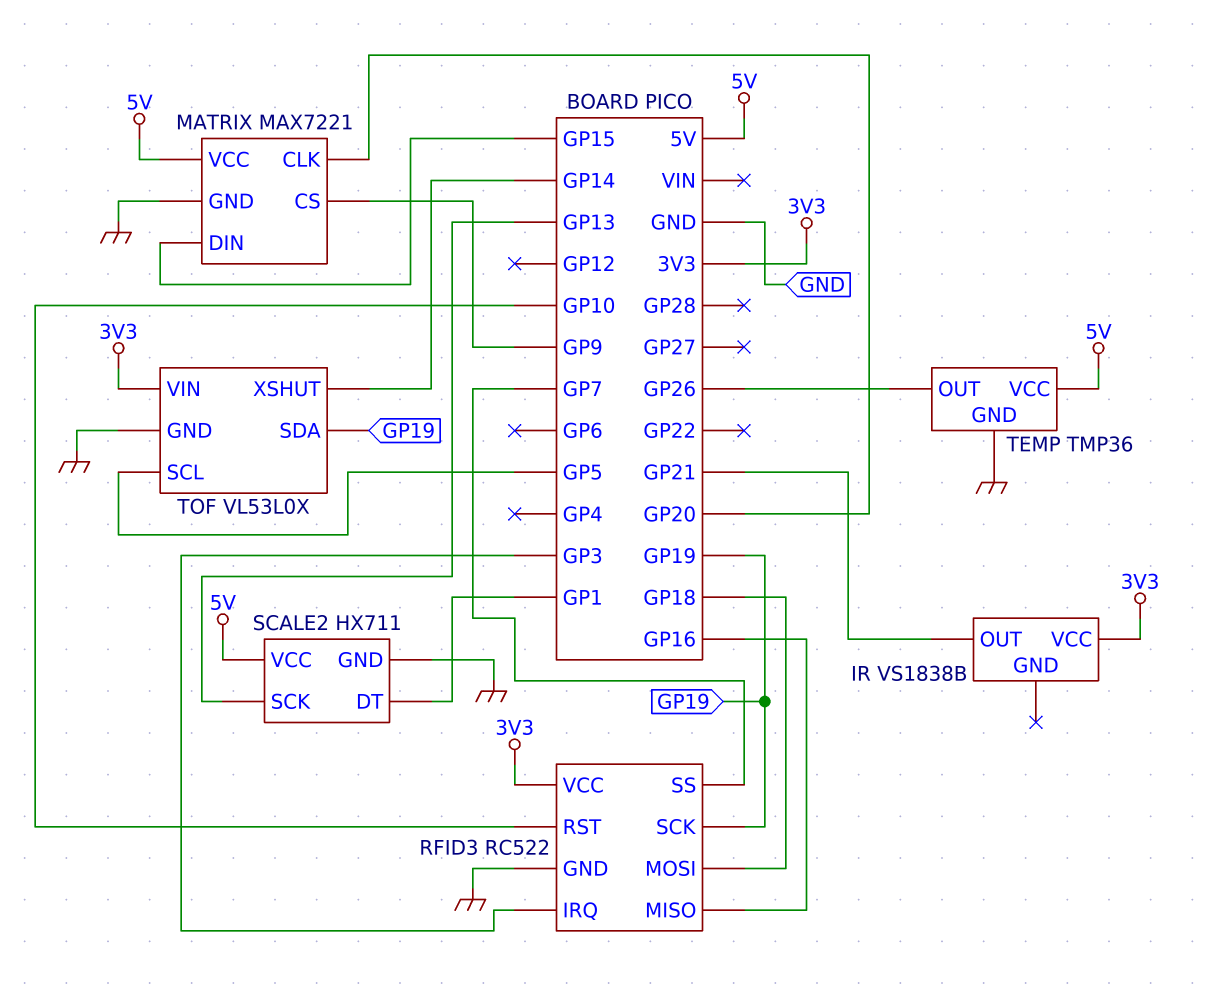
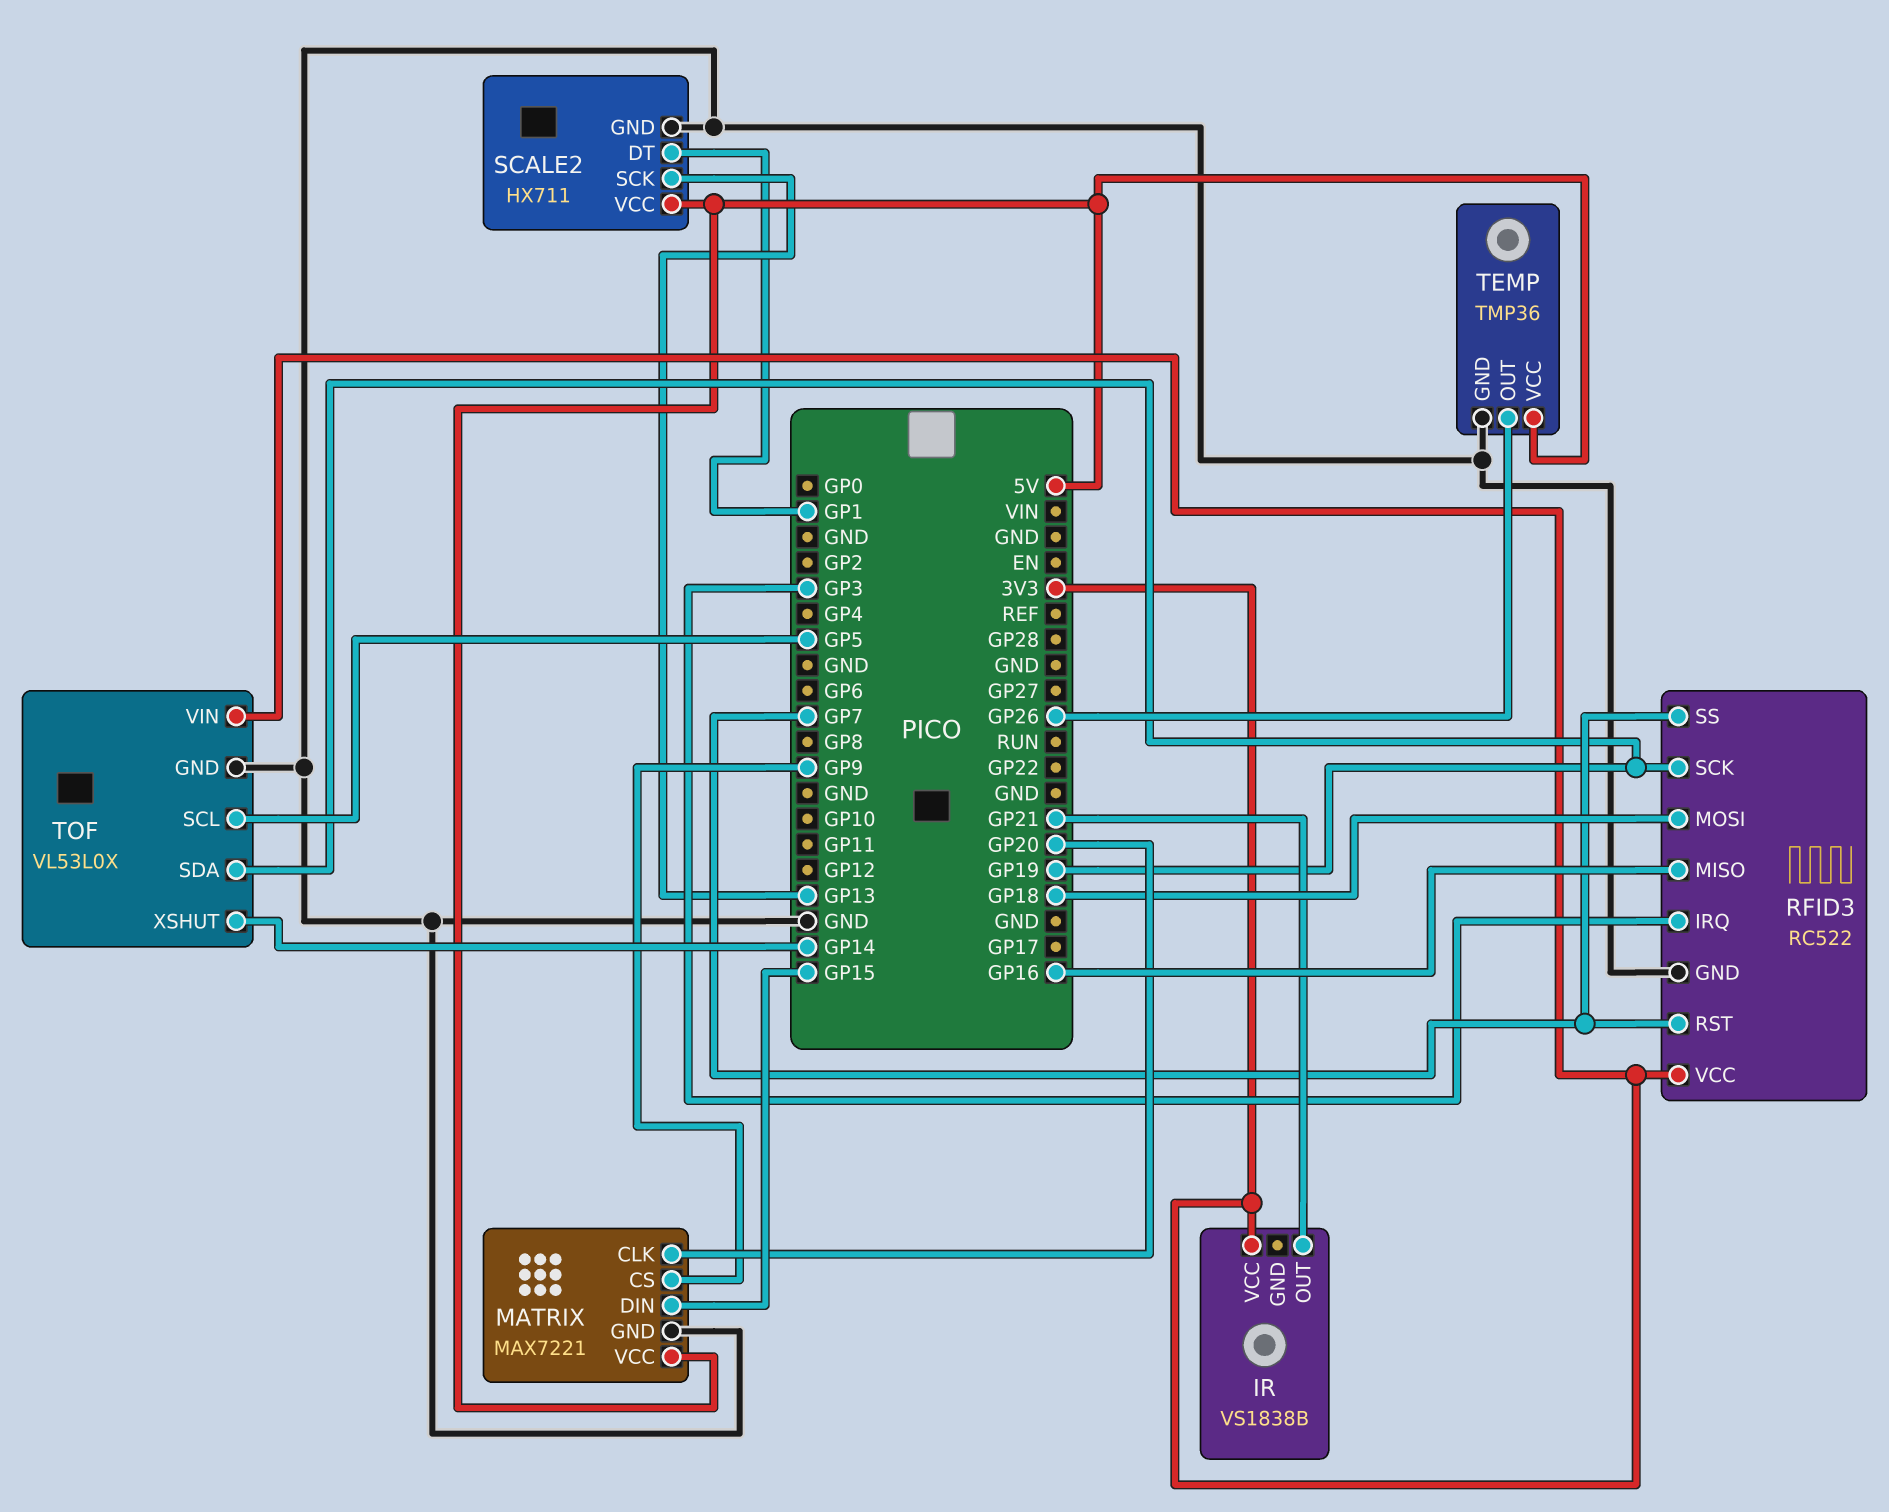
RFID3 pin RST: GP10 -> GP7

